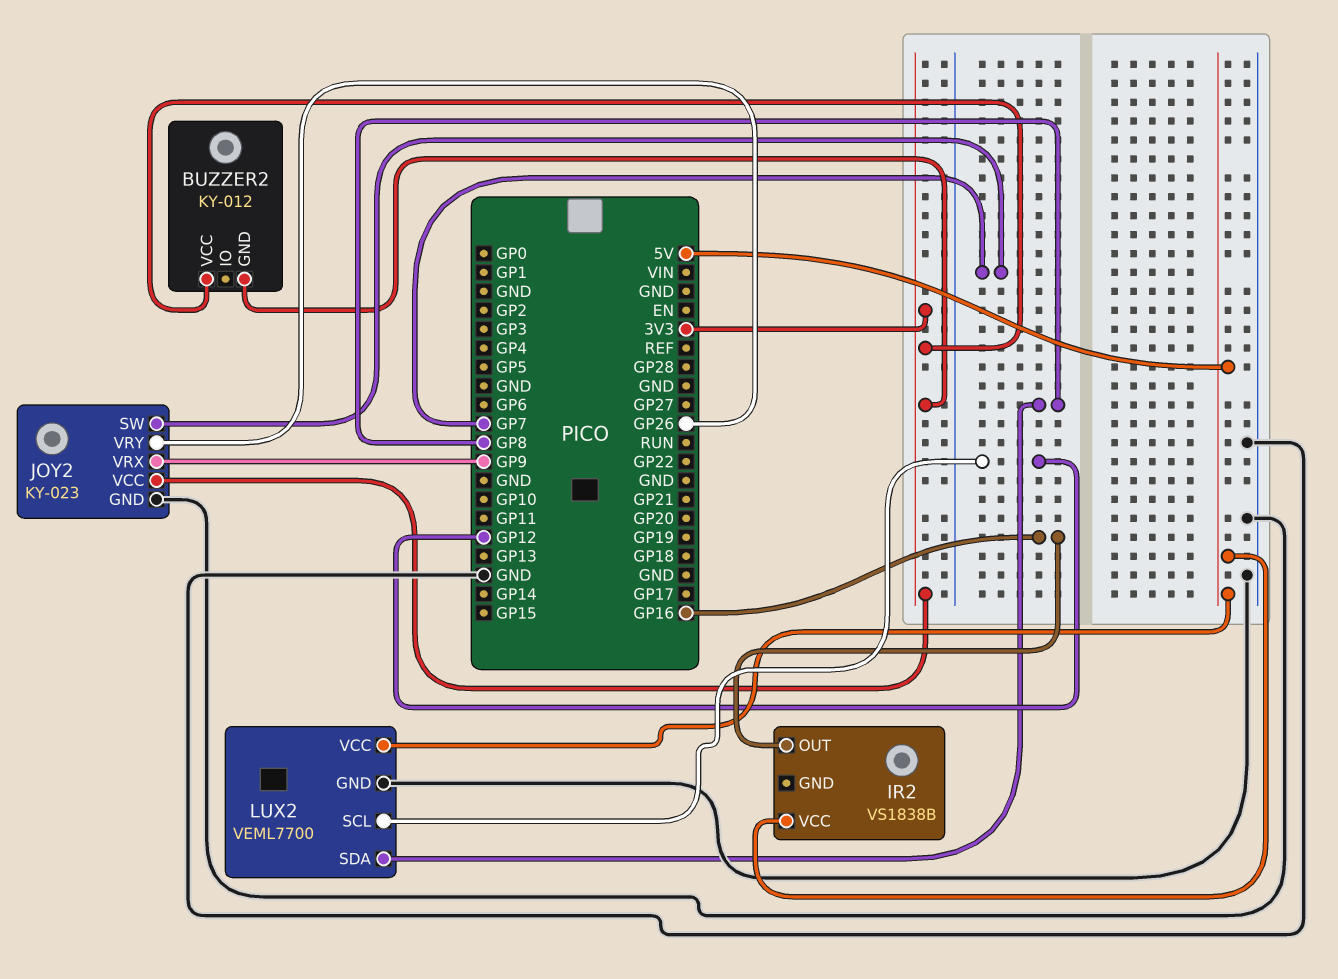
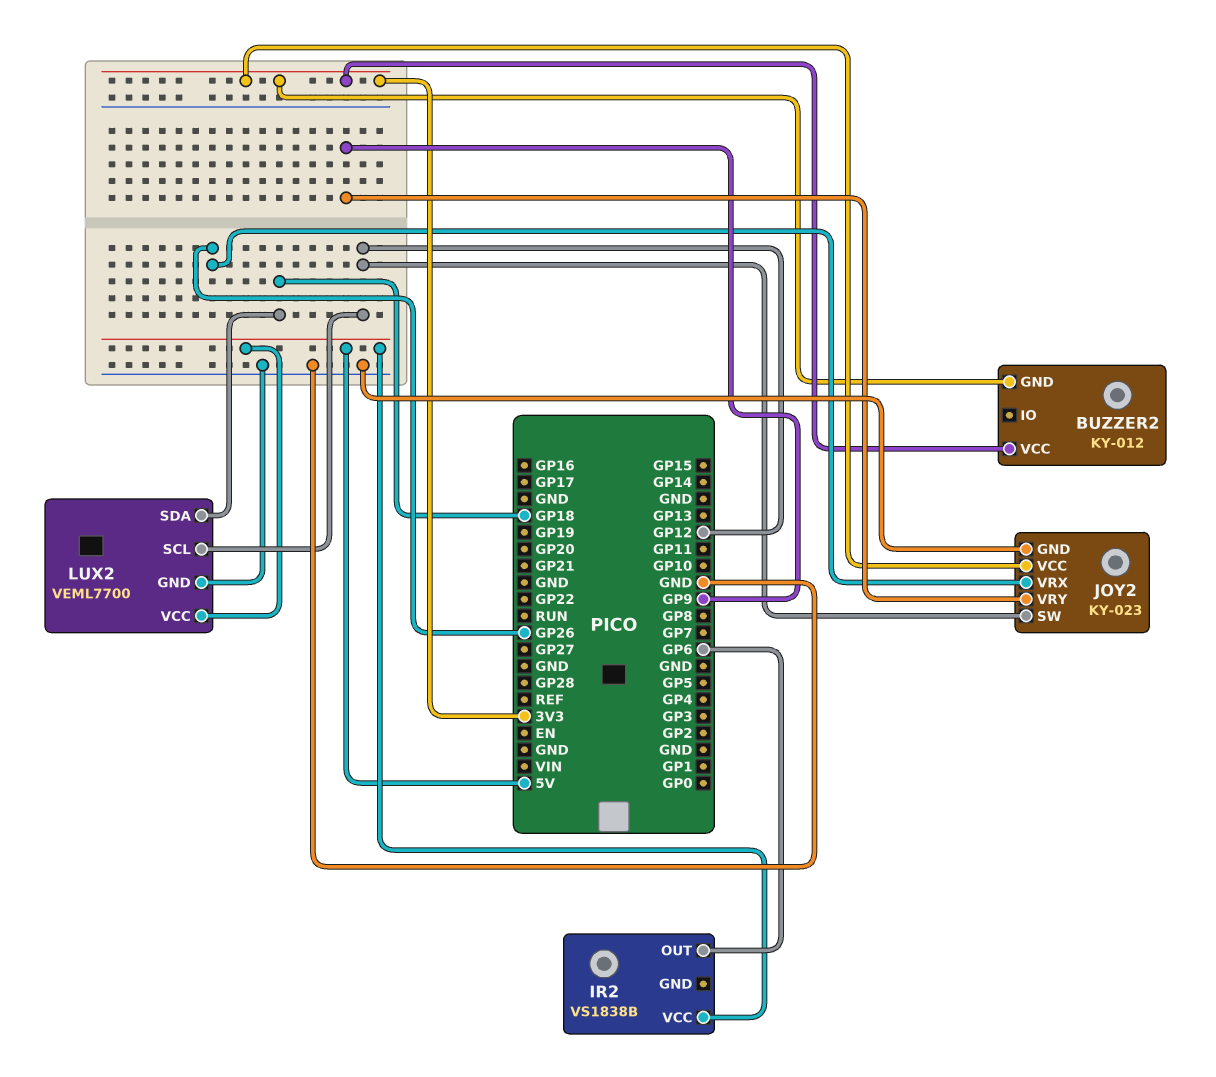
IR2 pin OUT: GP16 -> GP6
JOY2 pin SW: GP7 -> GP12
JOY2 pin VRX: GP9 -> GP26
JOY2 pin VRY: GP26 -> GP9
LUX2 pin SDA: GP8 -> GP18

